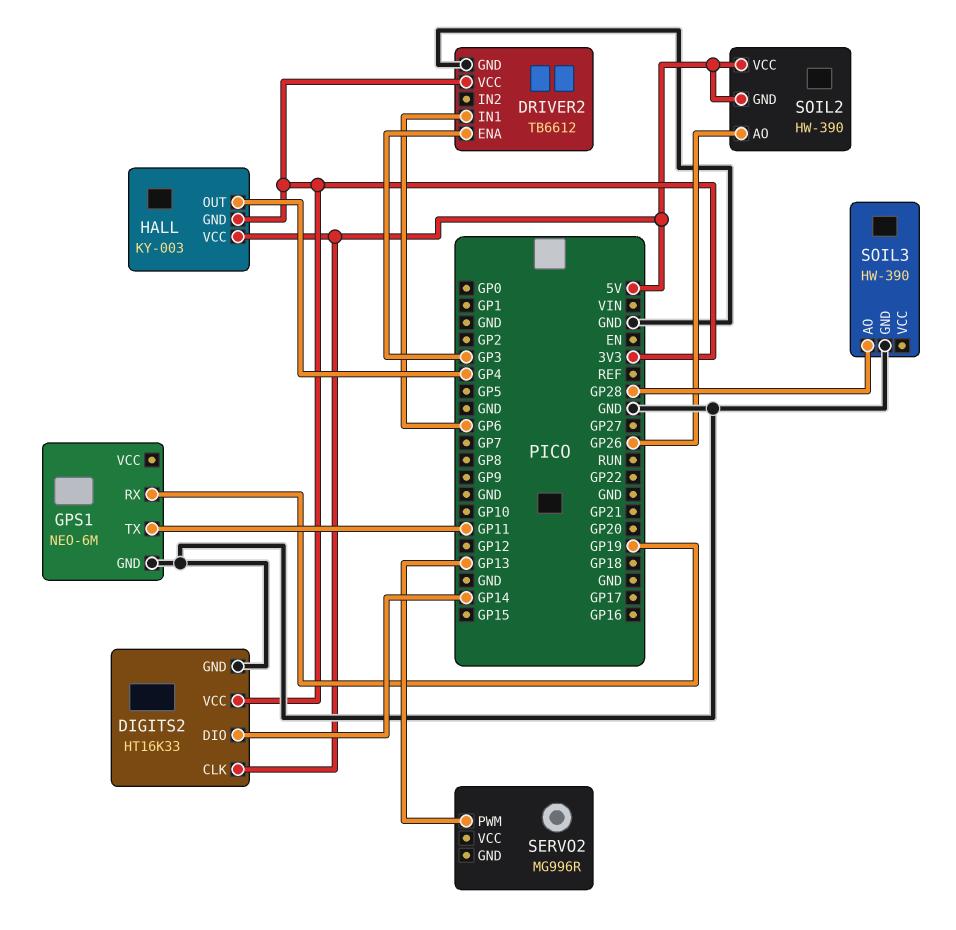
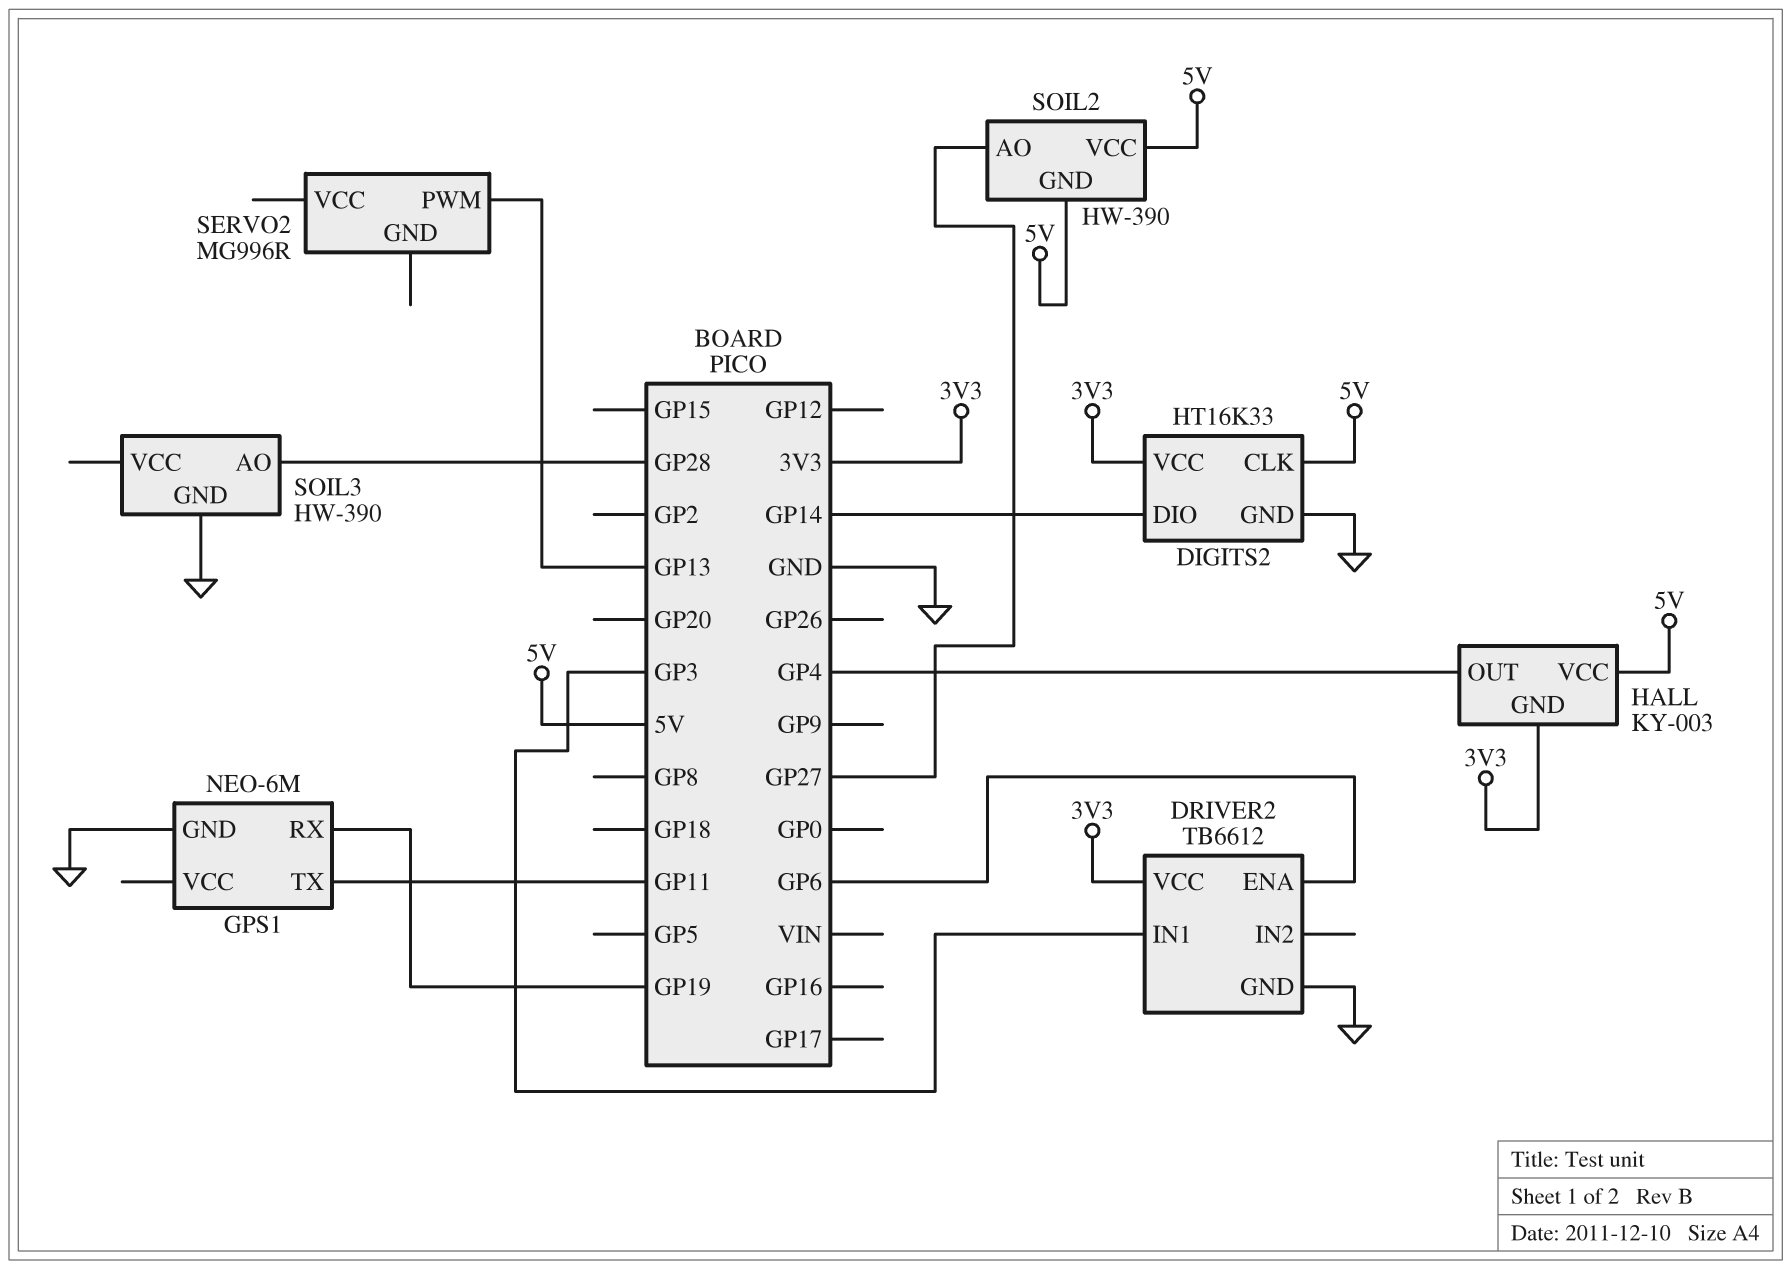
DRIVER2 pin ENA: GP3 -> GP6
DRIVER2 pin IN1: GP6 -> GP3
SOIL2 pin AO: GP26 -> GP27

